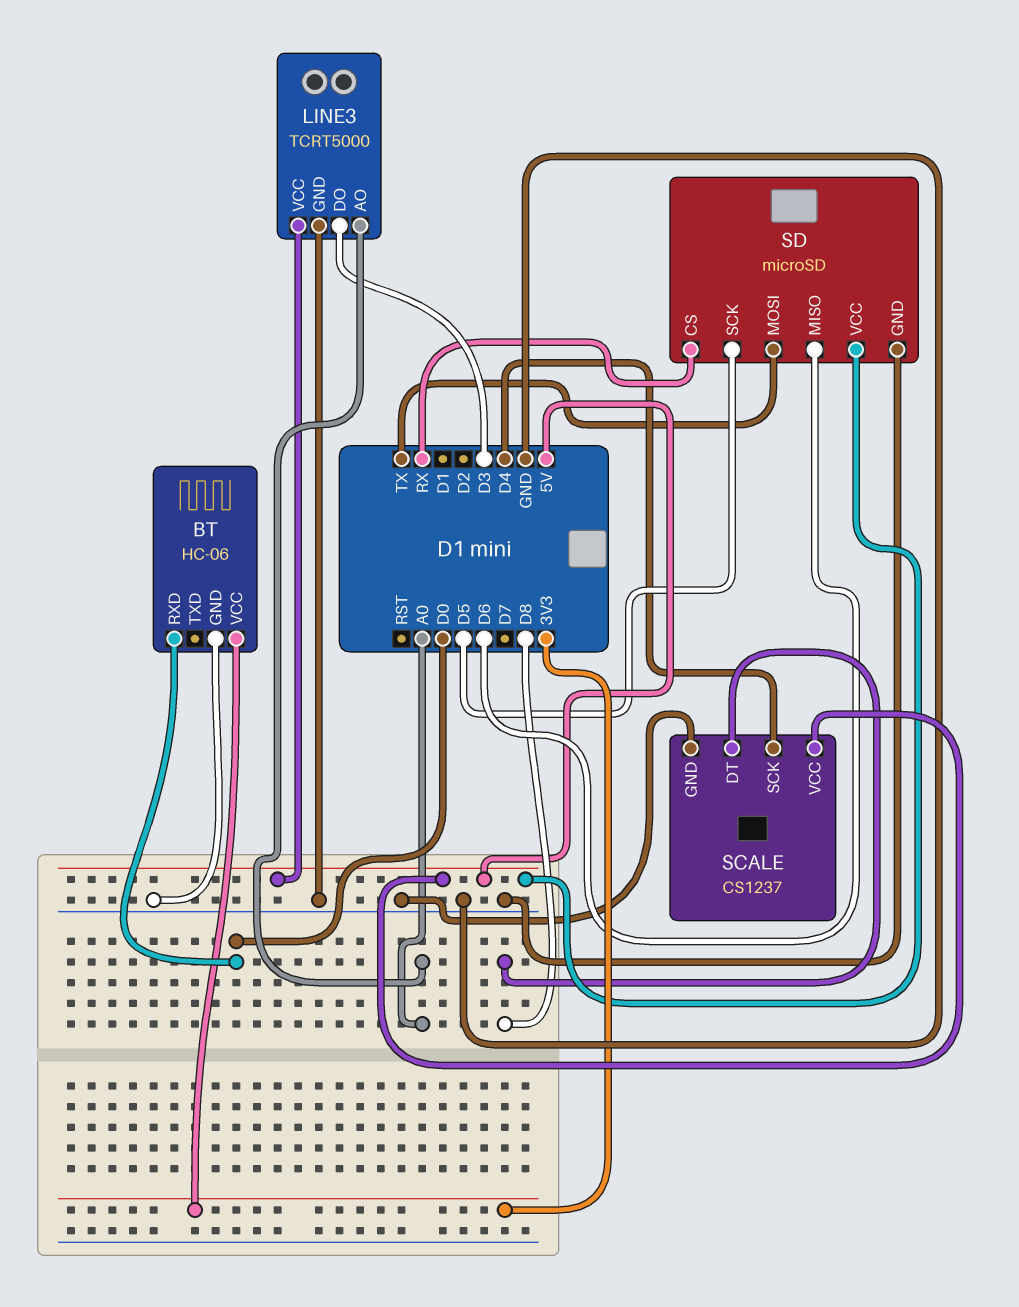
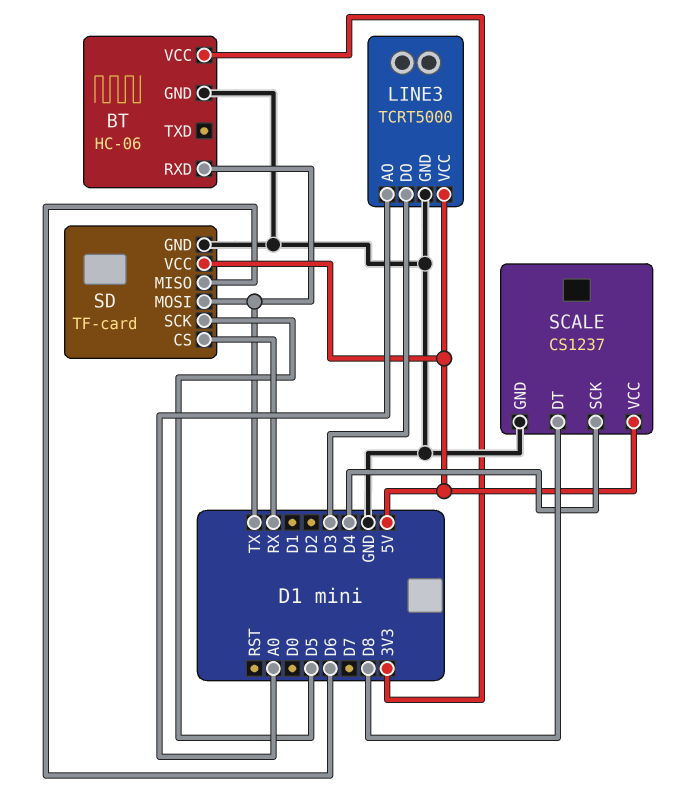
BT pin RXD: D0 -> TX
SD: microSD -> TF-card

